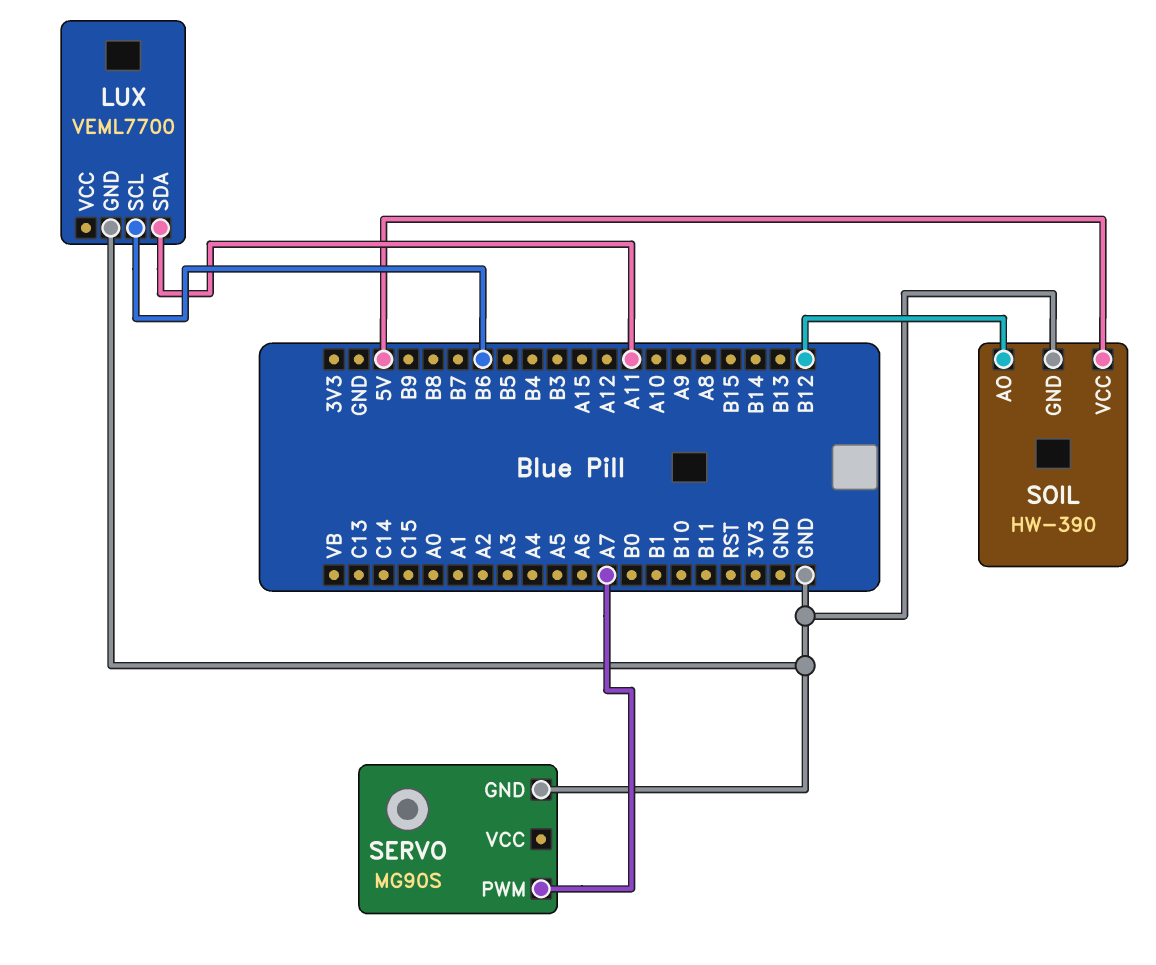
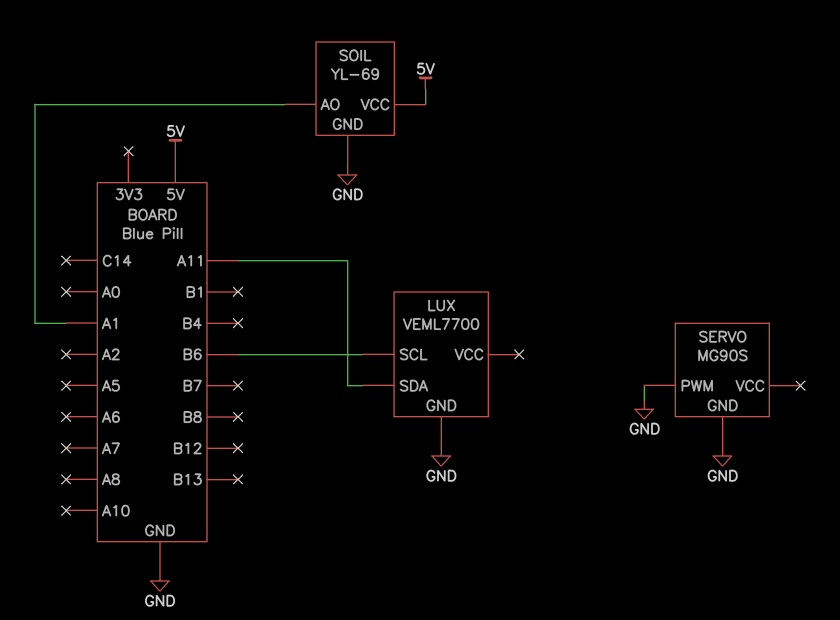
SERVO pin PWM: A7 -> GND
SOIL: HW-390 -> YL-69
SOIL pin AO: B12 -> A1

